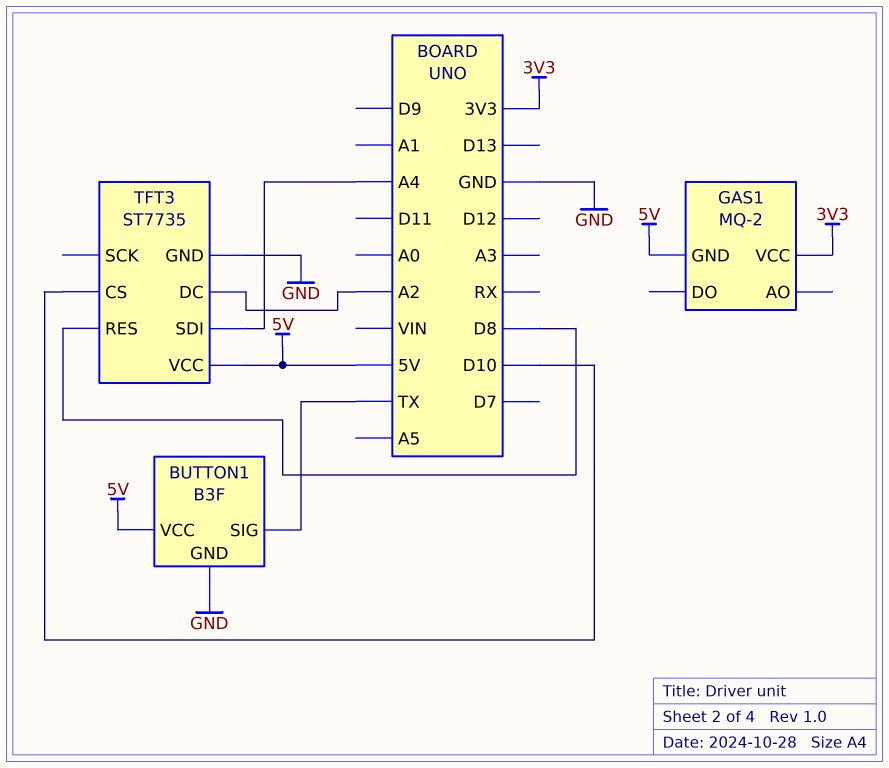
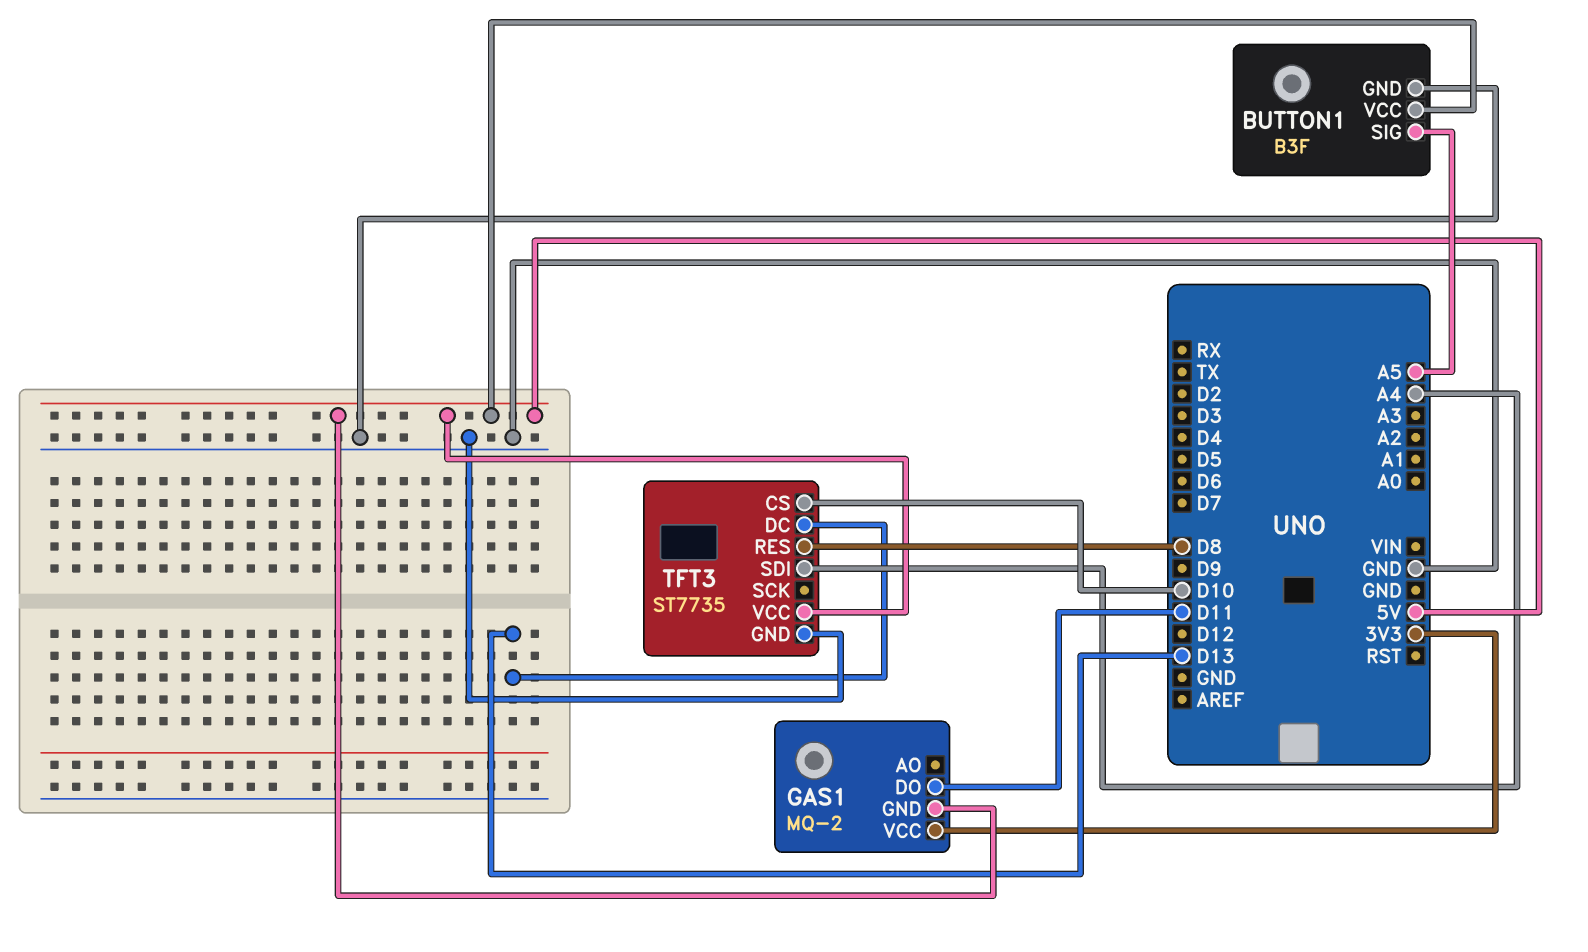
BUTTON1 pin SIG: TX -> A5
GAS1 pin DO: none -> D11
TFT3 pin DC: A2 -> D13

